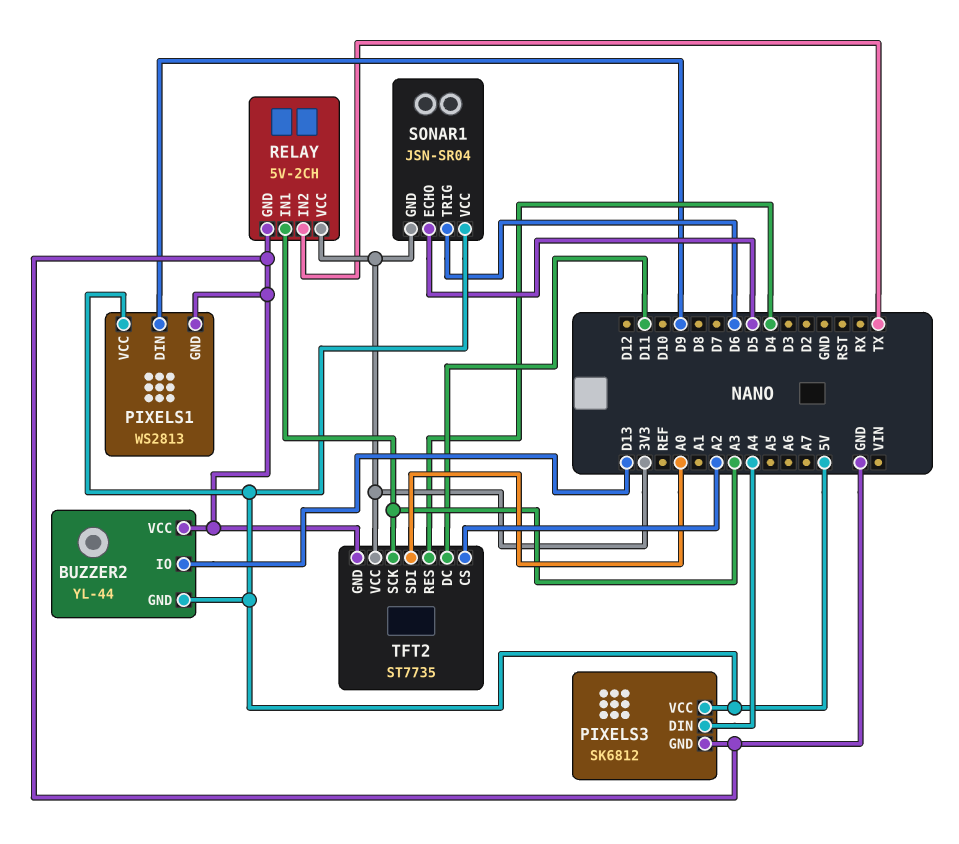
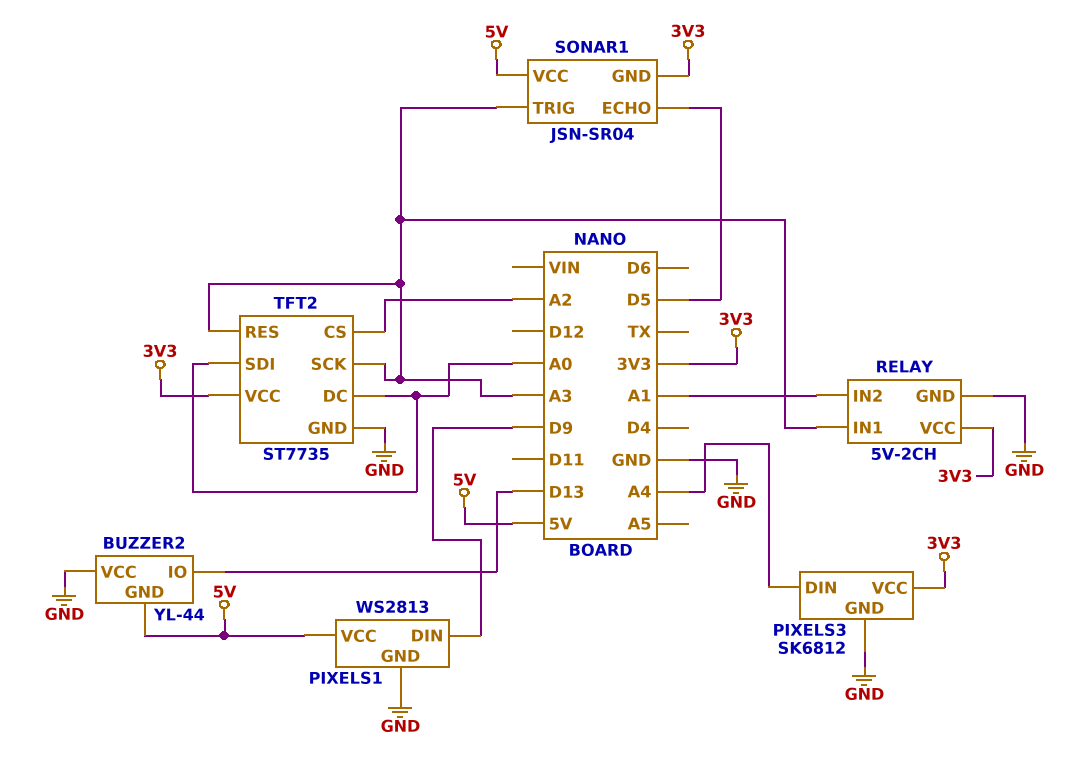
PIXELS3 pin VCC: 5V -> 3V3
RELAY pin IN2: TX -> A1
SONAR1 pin TRIG: D6 -> A3
TFT2 pin DC: D11 -> A0
TFT2 pin RES: D4 -> A3

